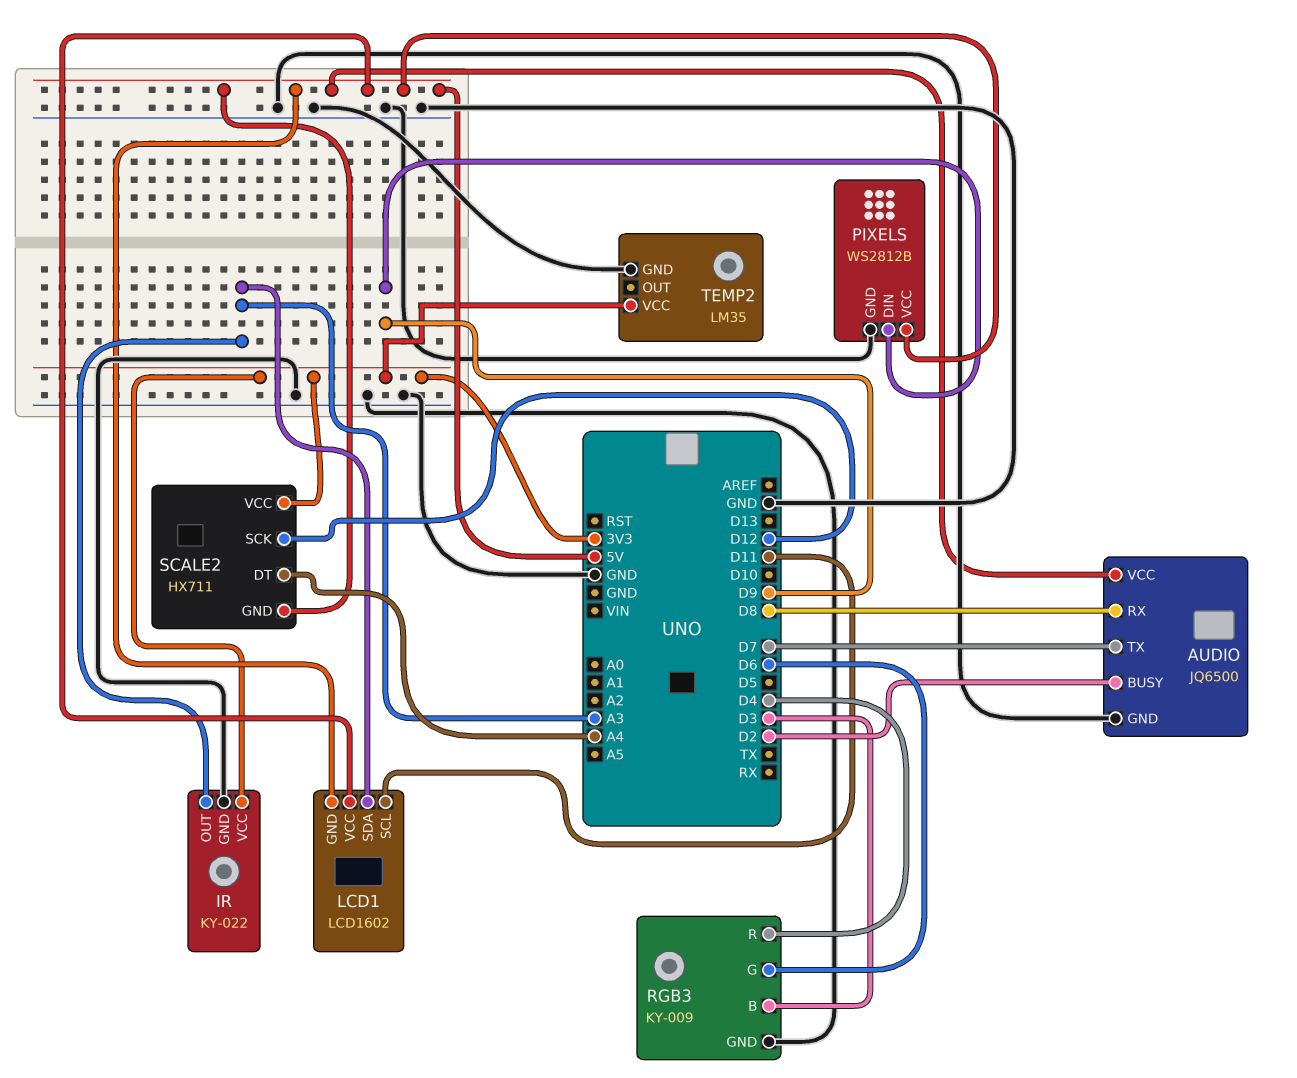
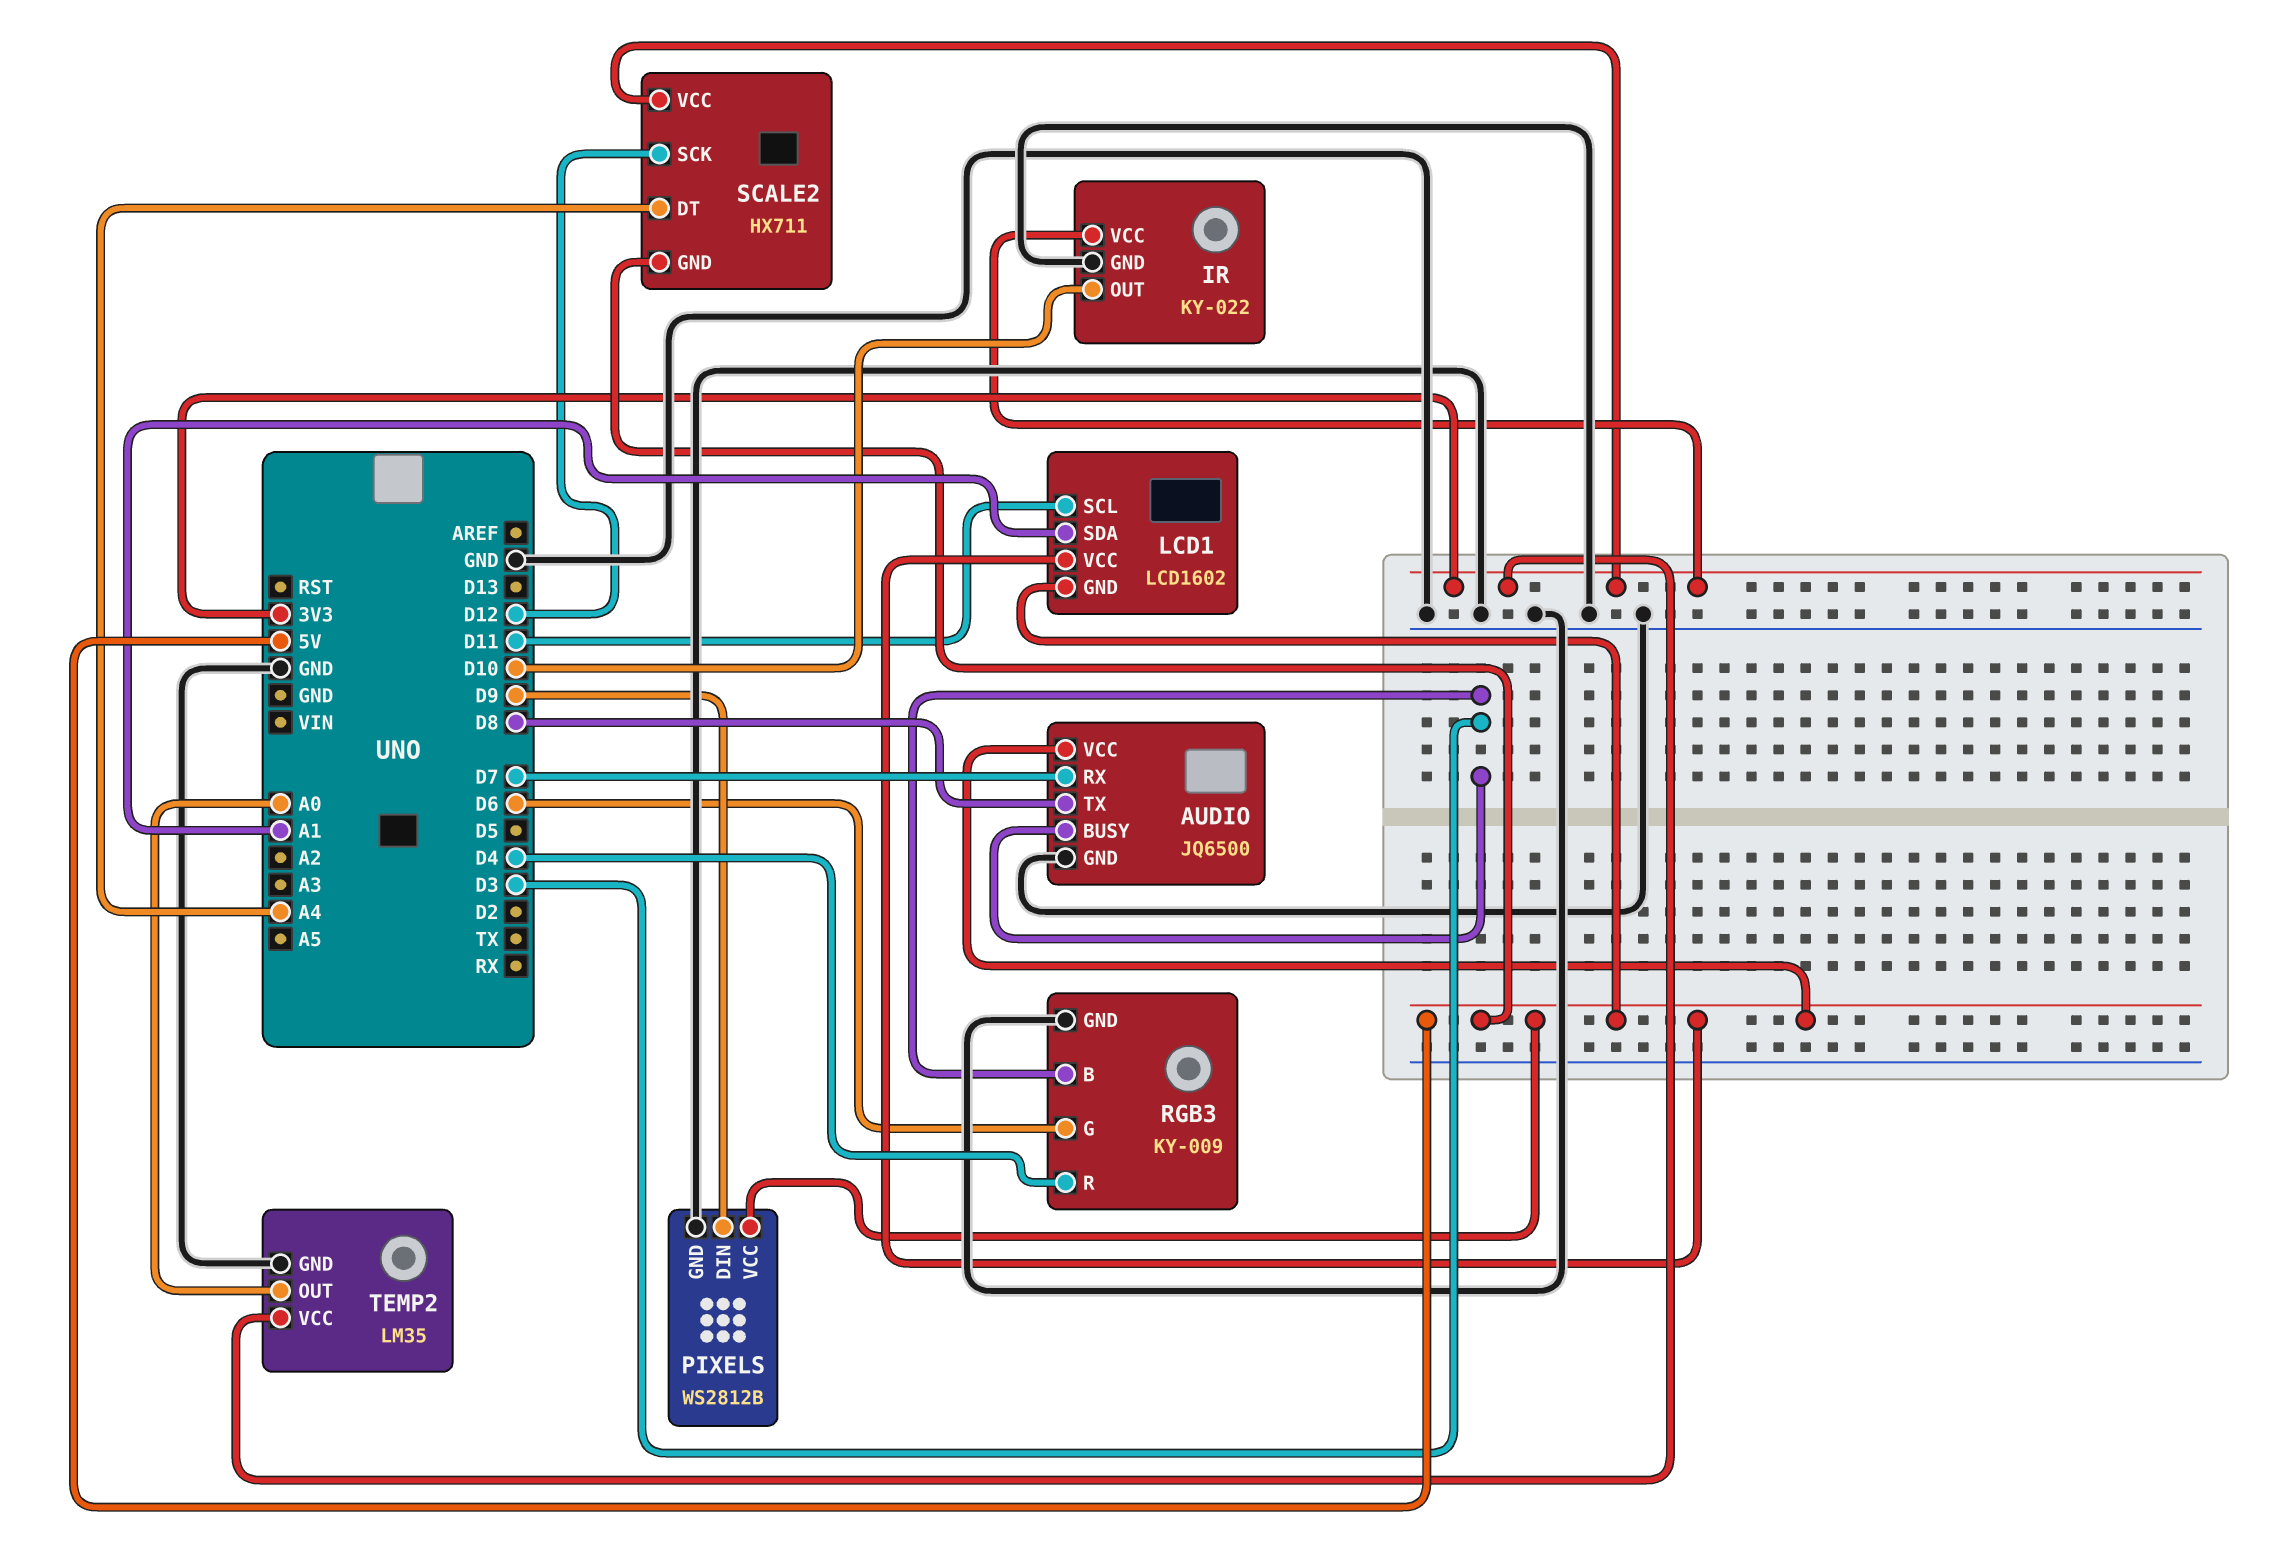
AUDIO pin BUSY: D2 -> D3
AUDIO pin RX: D8 -> D7
AUDIO pin TX: D7 -> D8
IR pin OUT: A3 -> D10
LCD1 pin SDA: A3 -> A1
TEMP2 pin OUT: none -> A0

